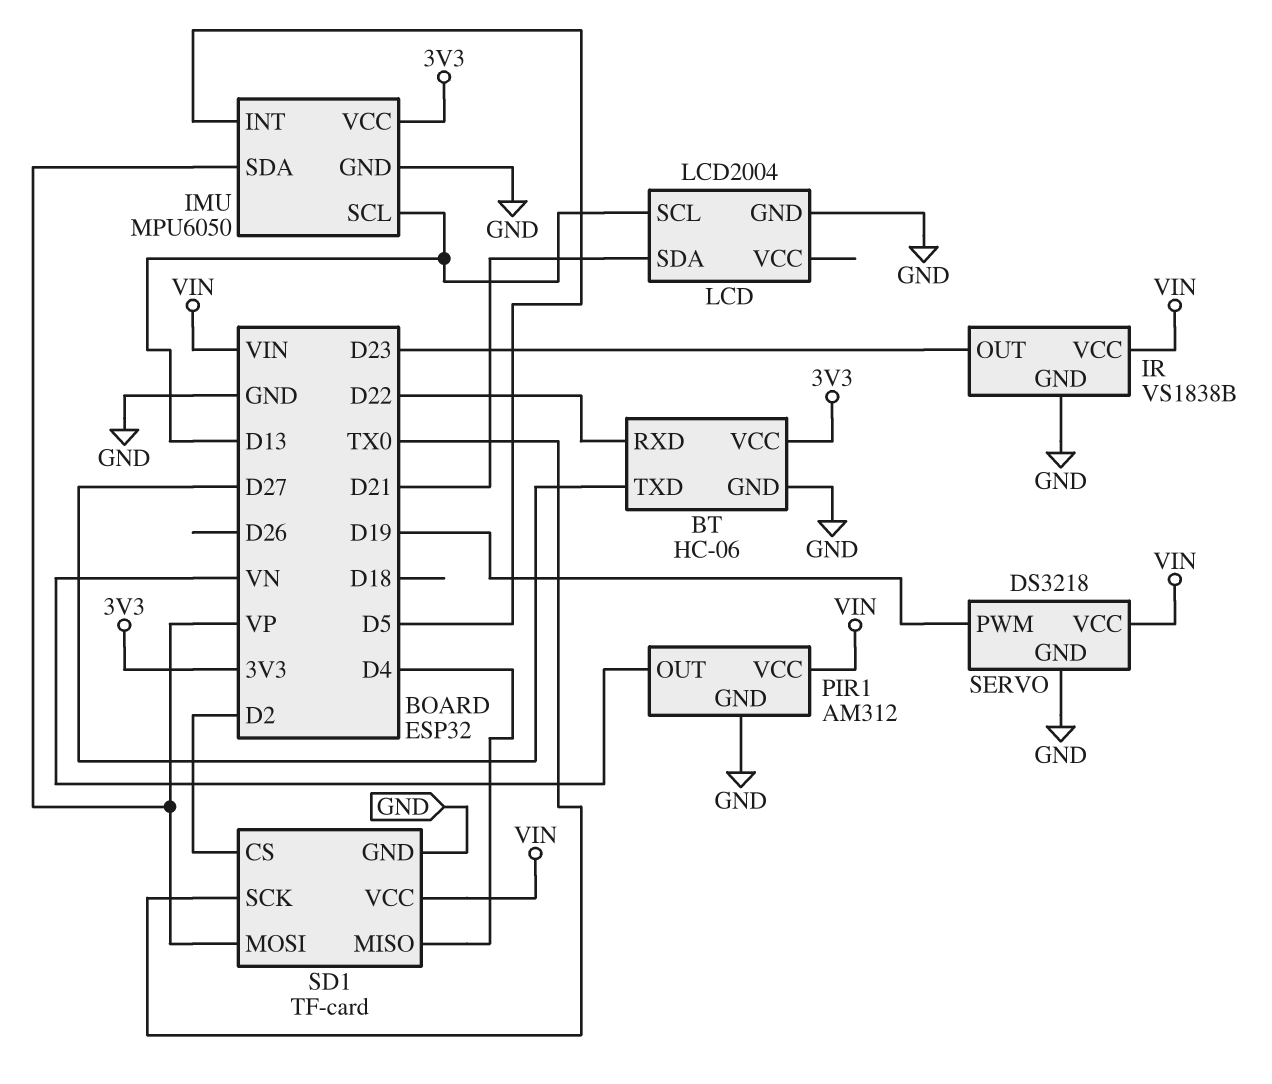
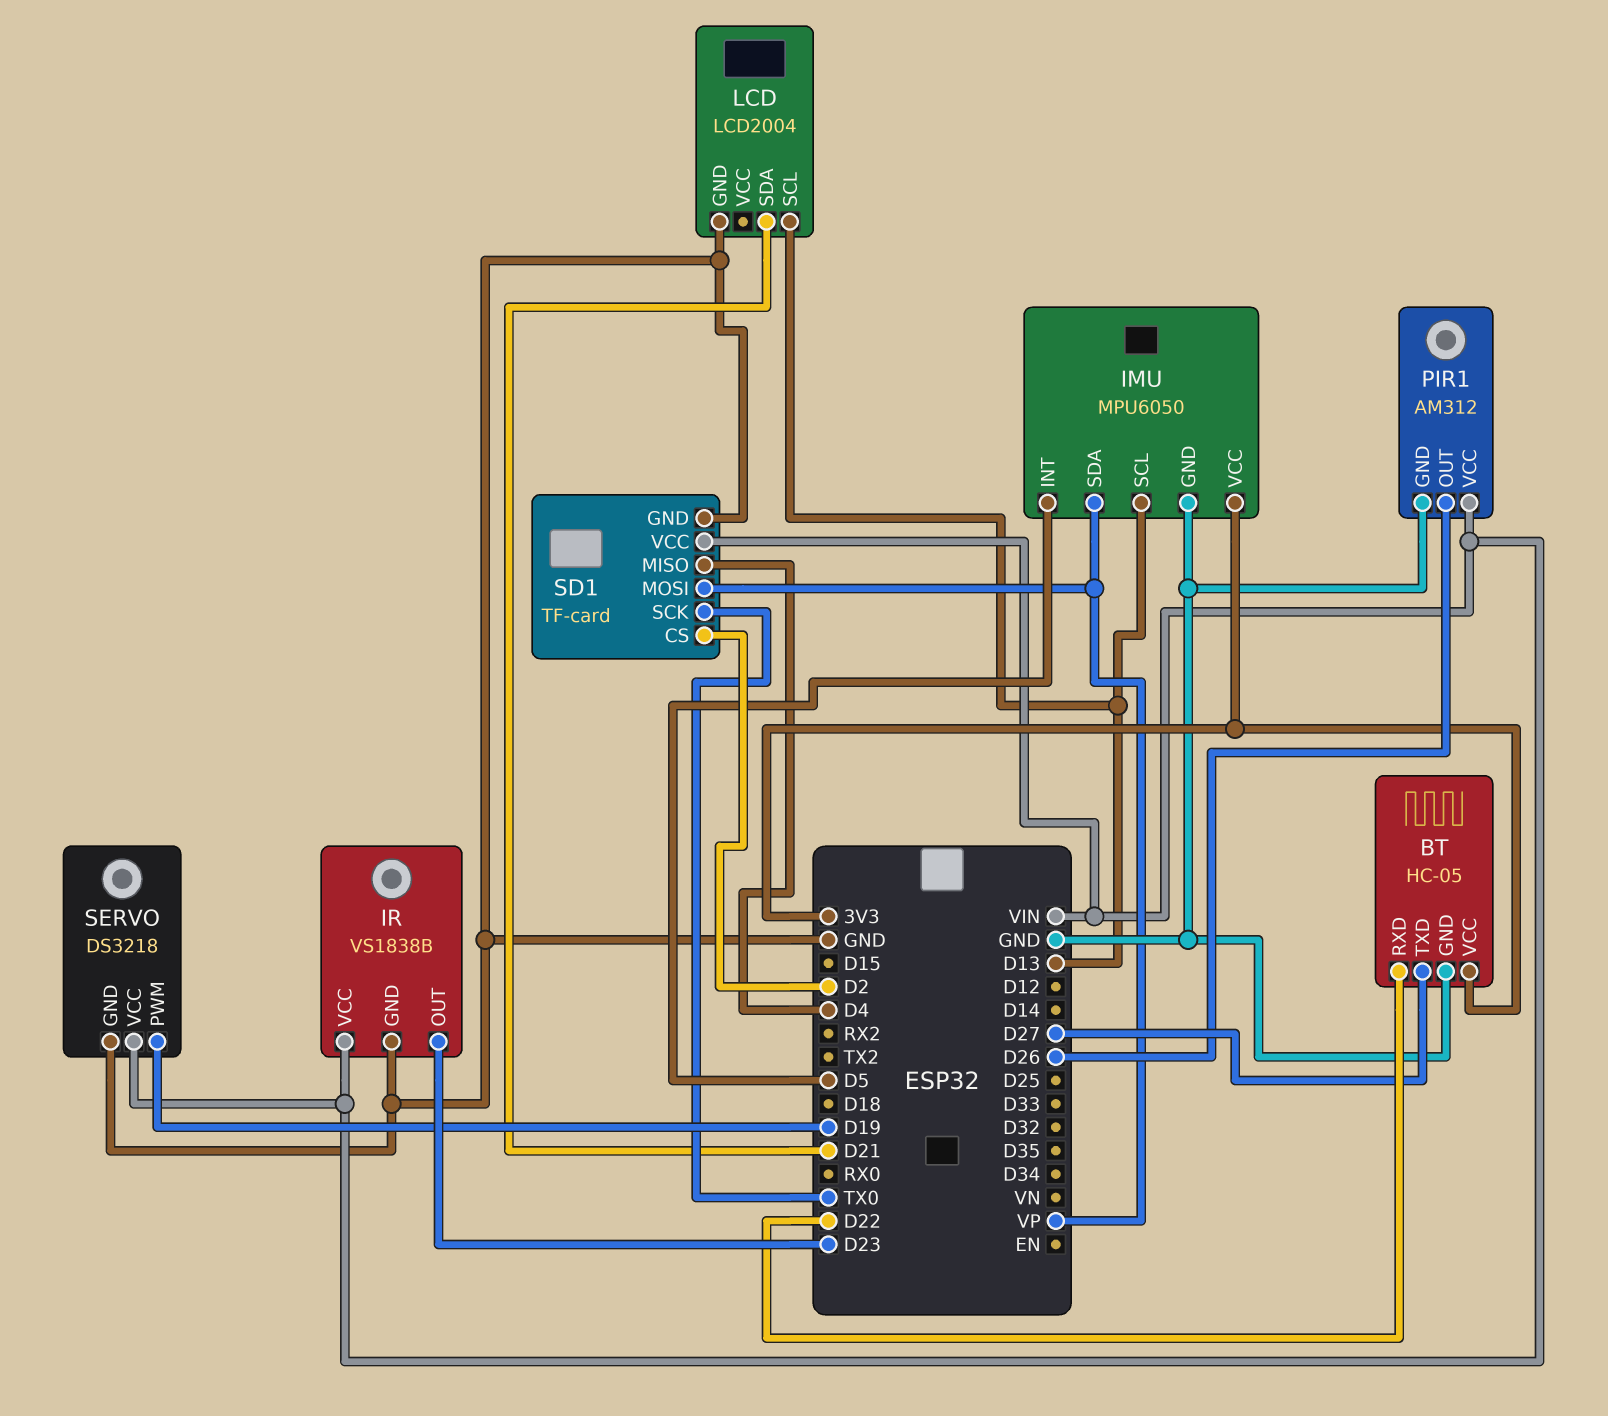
BT: HC-06 -> HC-05
PIR1 pin OUT: VN -> D26

